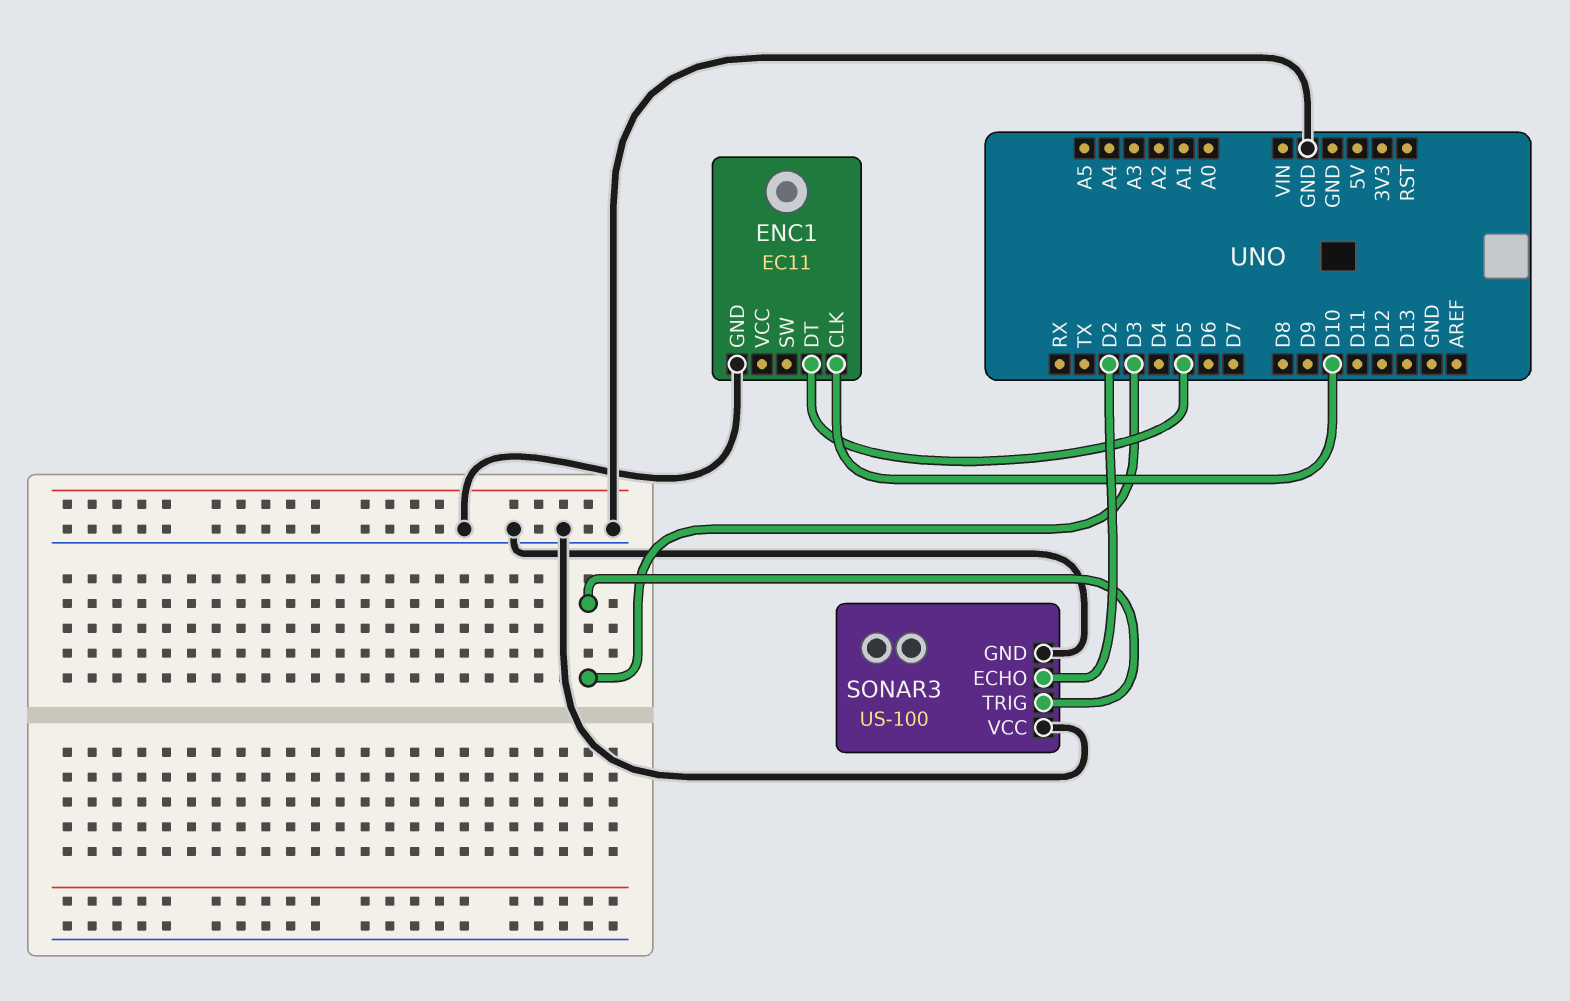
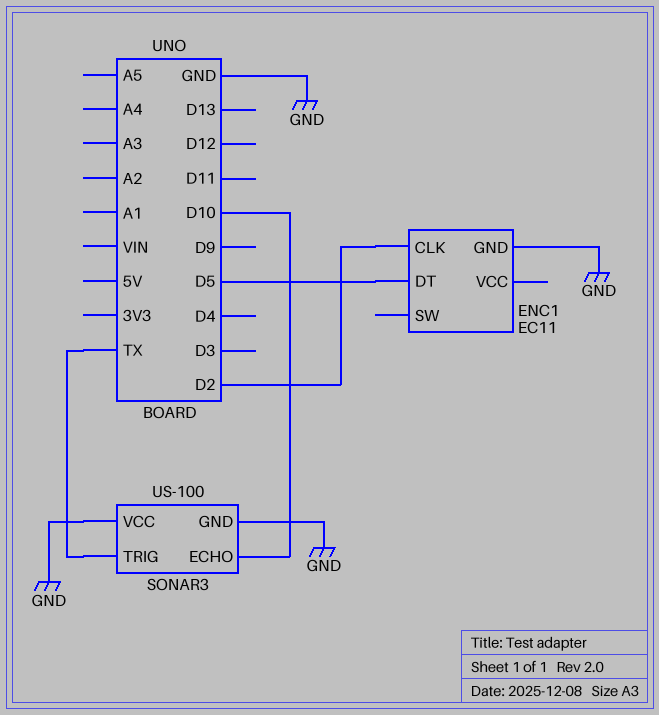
ENC1 pin CLK: D10 -> D2
SONAR3 pin ECHO: D2 -> D10
SONAR3 pin TRIG: D3 -> TX

